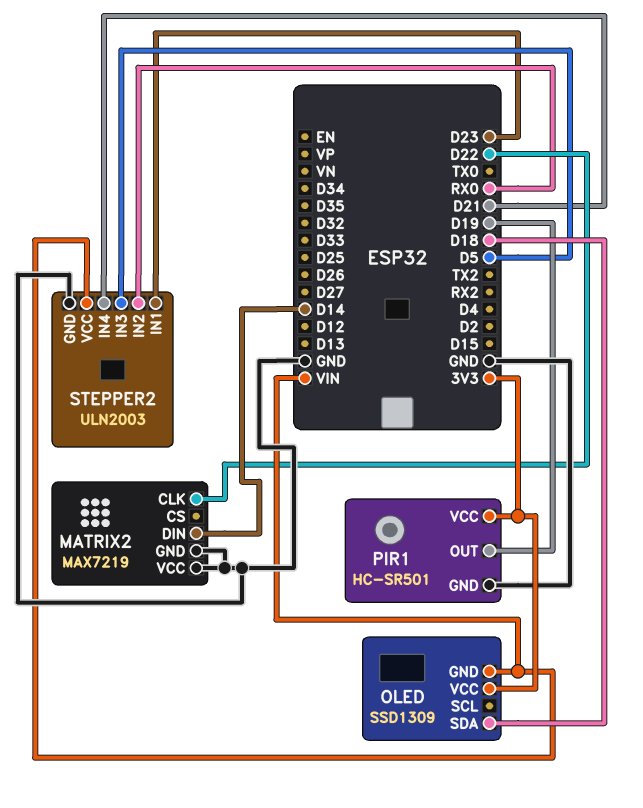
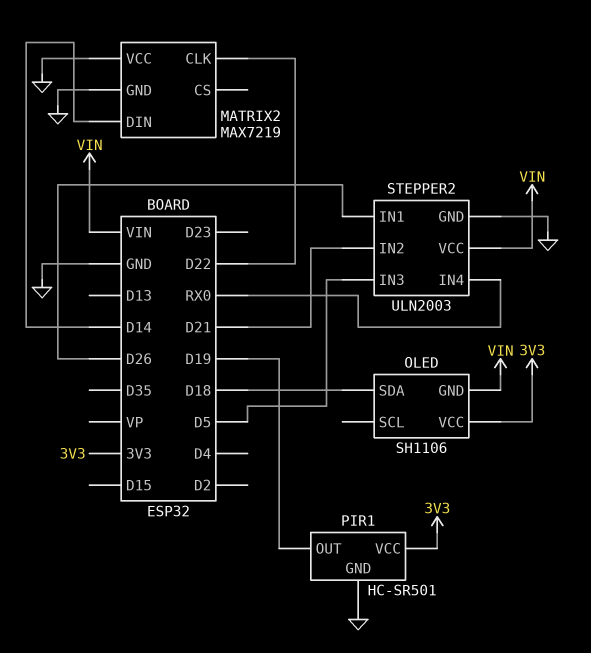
OLED: SSD1309 -> SH1106
STEPPER2 pin IN1: D23 -> D26
STEPPER2 pin IN2: RX0 -> D21
STEPPER2 pin IN4: D21 -> RX0

